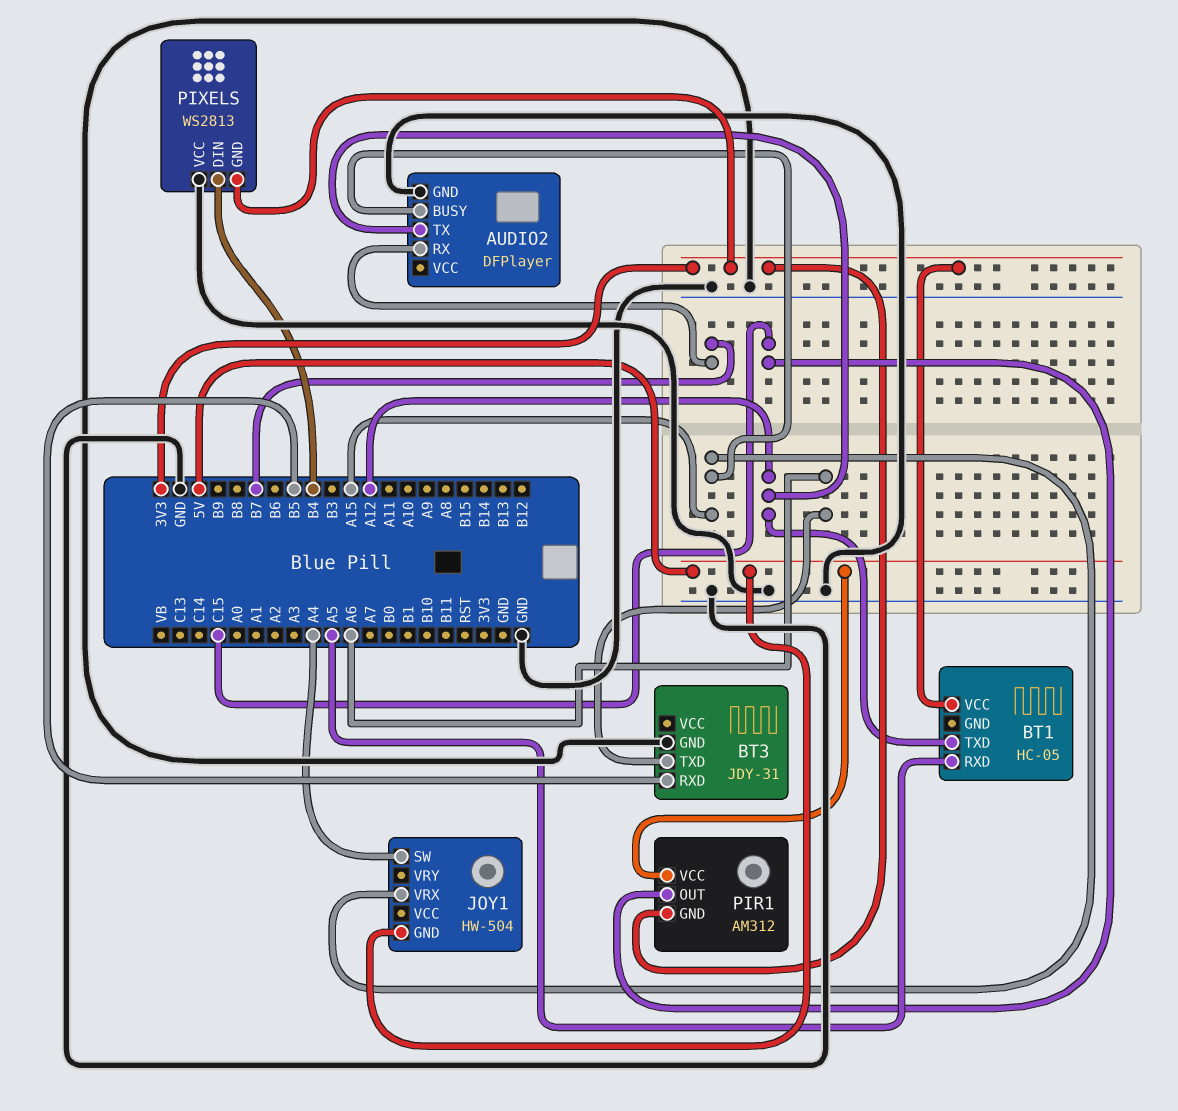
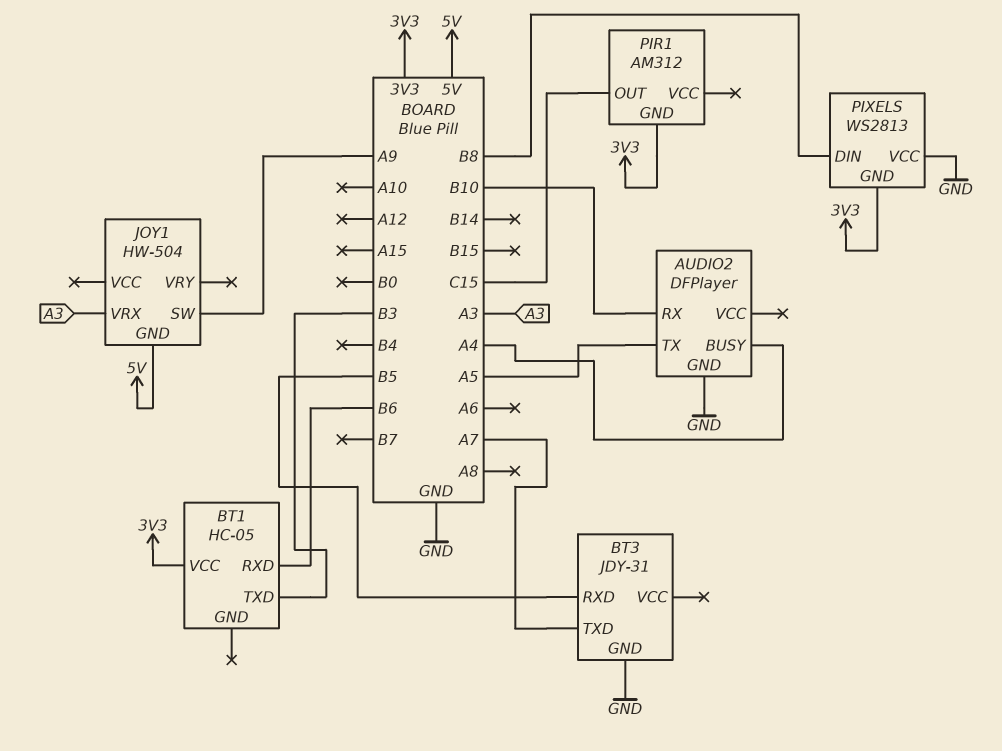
AUDIO2 pin BUSY: A15 -> A4
AUDIO2 pin RX: B7 -> B10
AUDIO2 pin TX: A12 -> A5
BT1 pin RXD: A5 -> B6
BT1 pin TXD: A12 -> B3
BT3 pin TXD: A6 -> A7
JOY1 pin SW: A4 -> A9
JOY1 pin VRX: A15 -> A3
PIR1 pin VCC: 5V -> none
PIXELS pin DIN: B4 -> B8

